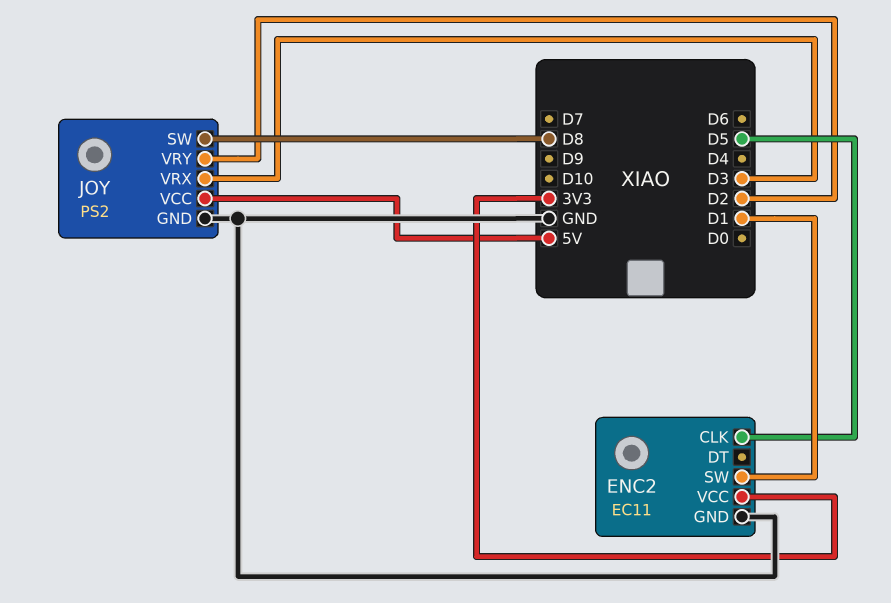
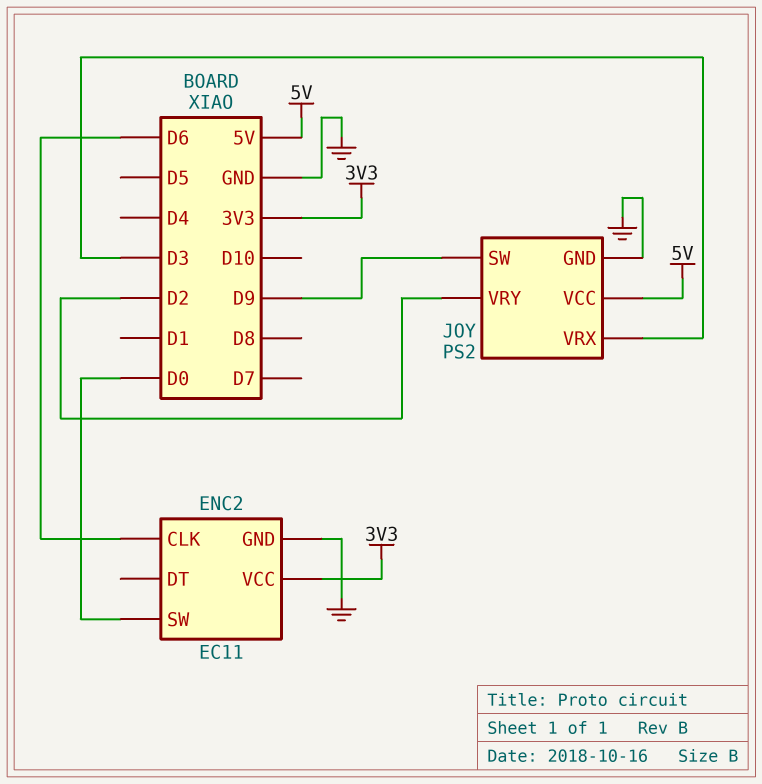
ENC2 pin CLK: D5 -> D6
ENC2 pin SW: D1 -> D0
JOY pin SW: D8 -> D9

